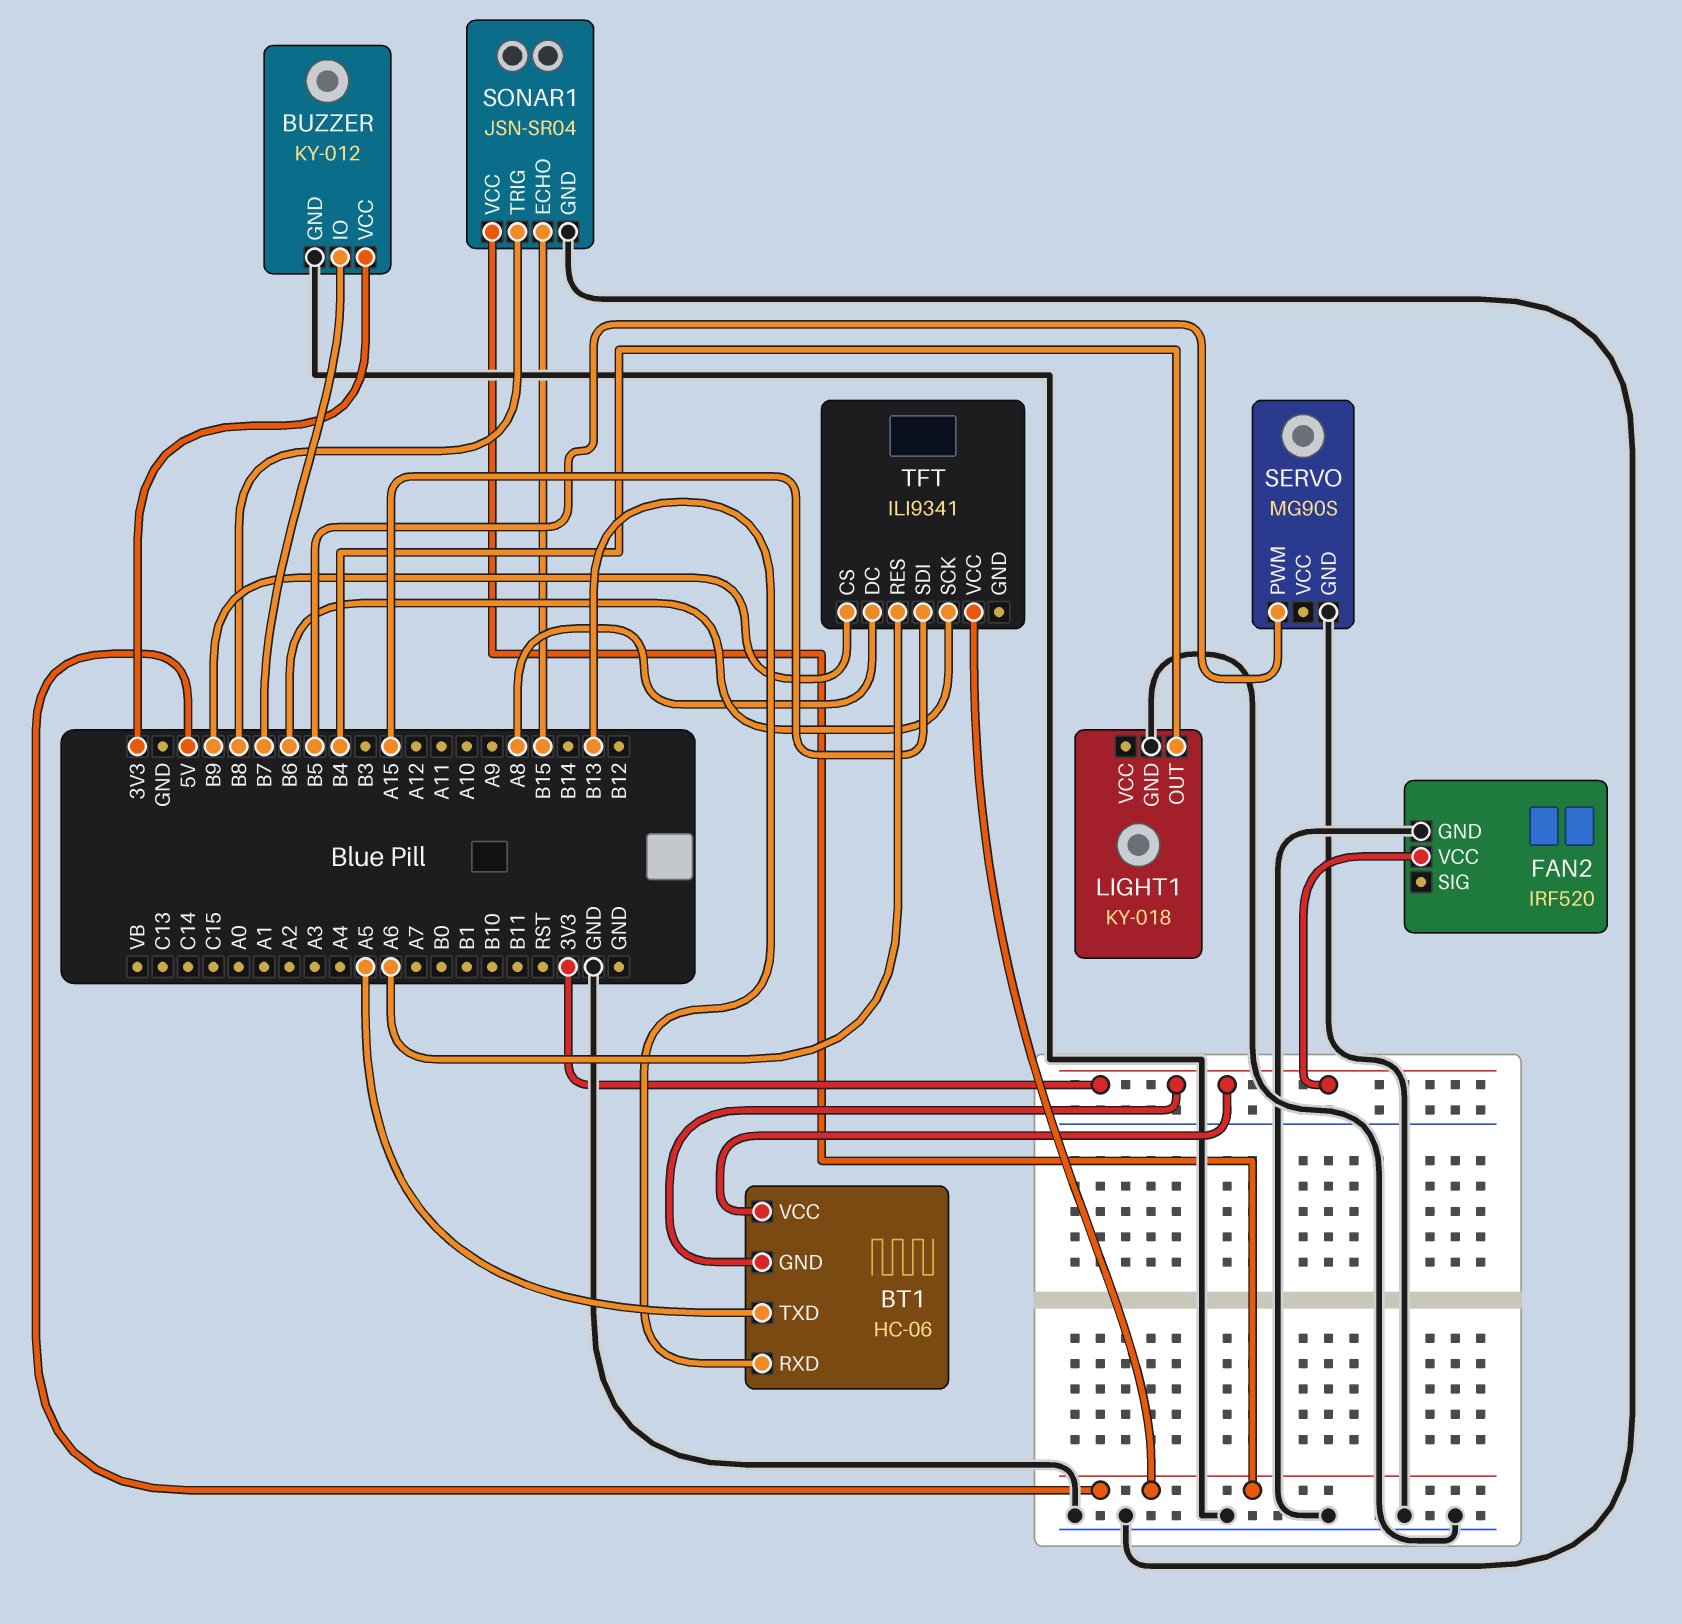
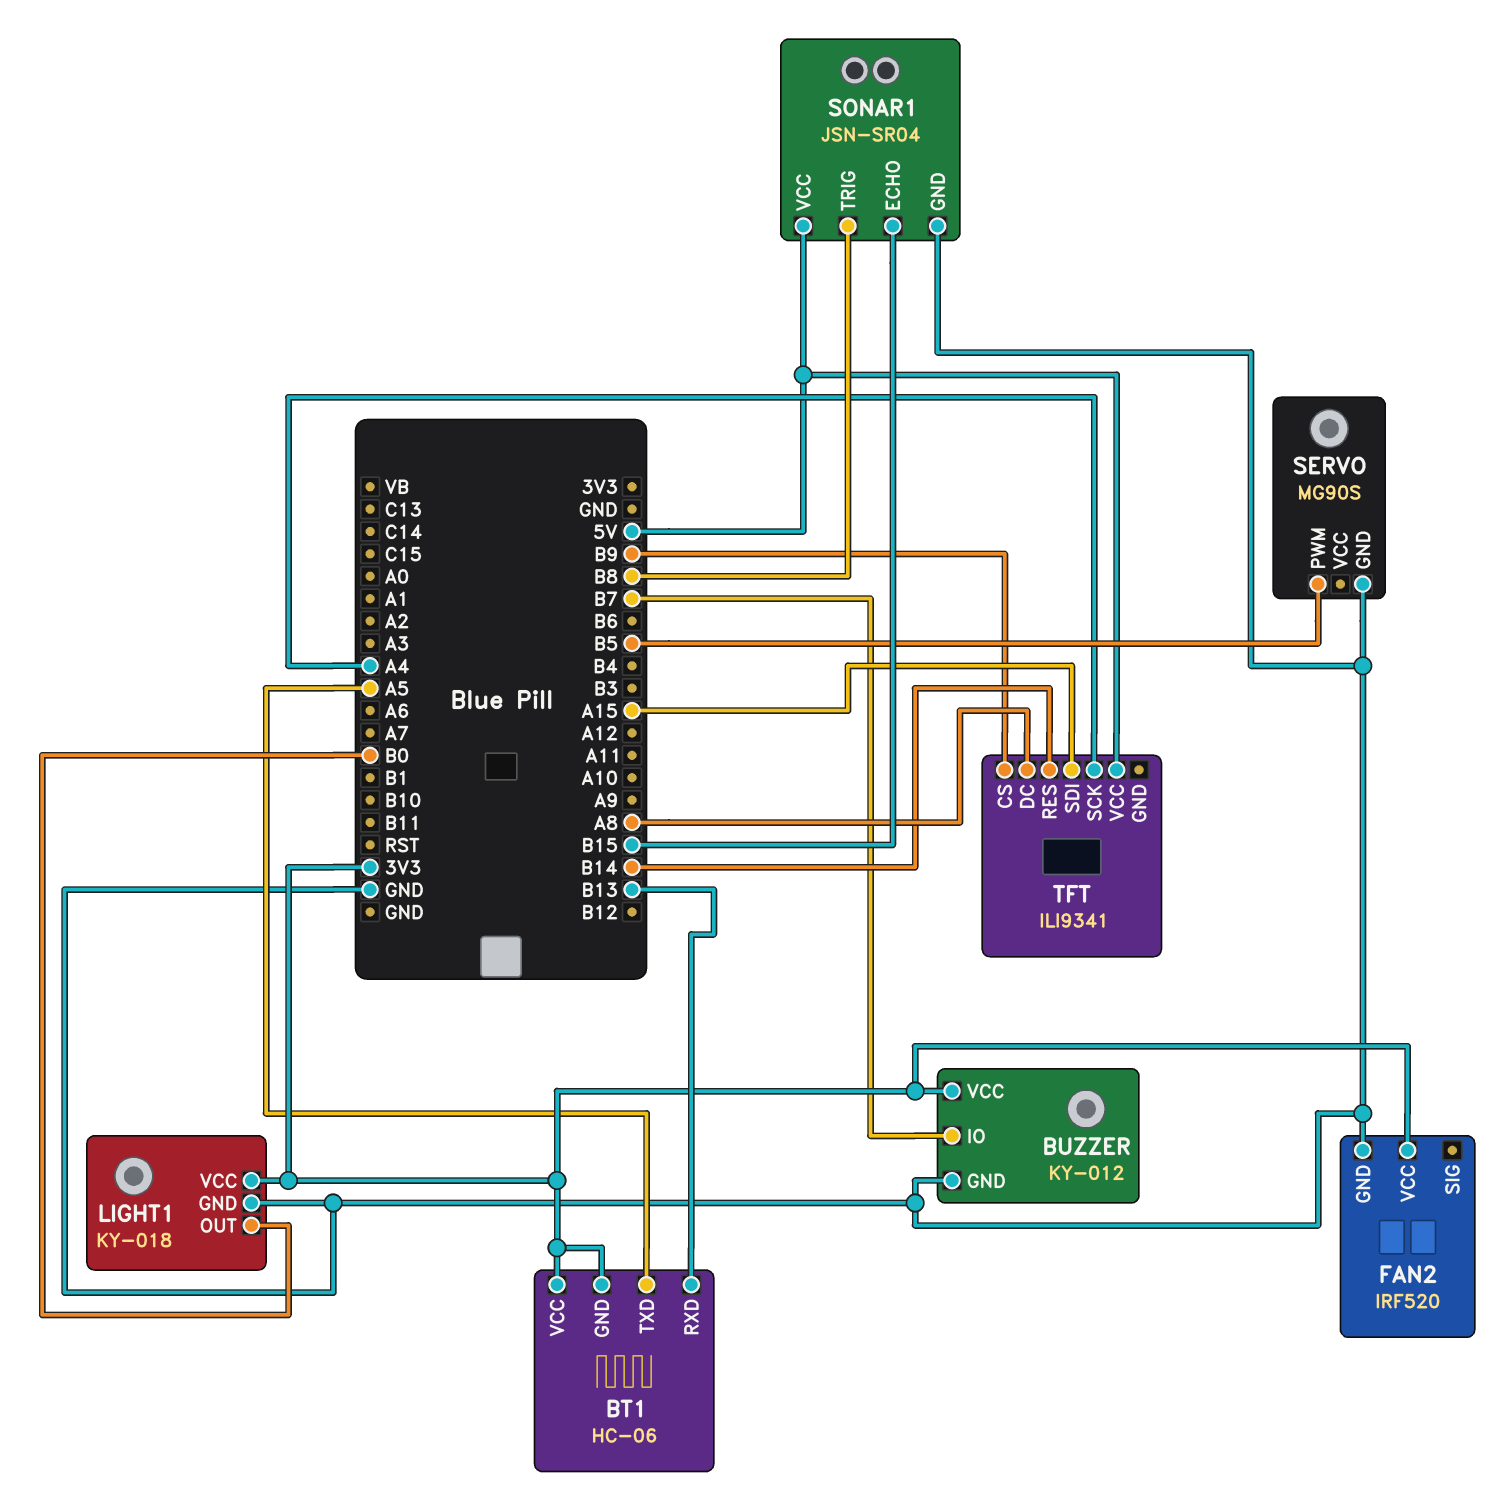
LIGHT1 pin OUT: B4 -> B0
LIGHT1 pin VCC: none -> 3V3
TFT pin RES: A6 -> B14
TFT pin SCK: B6 -> A4

